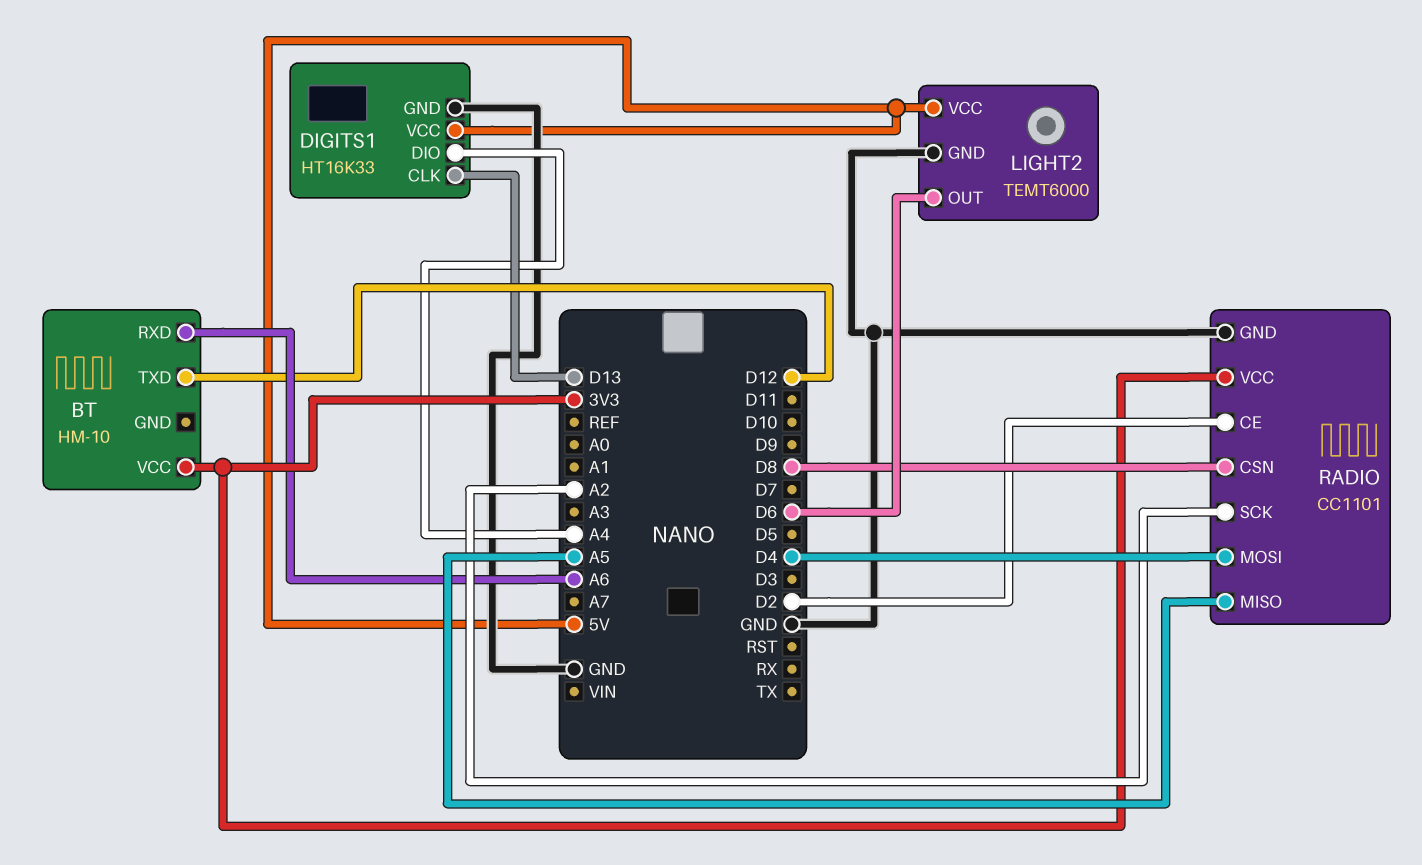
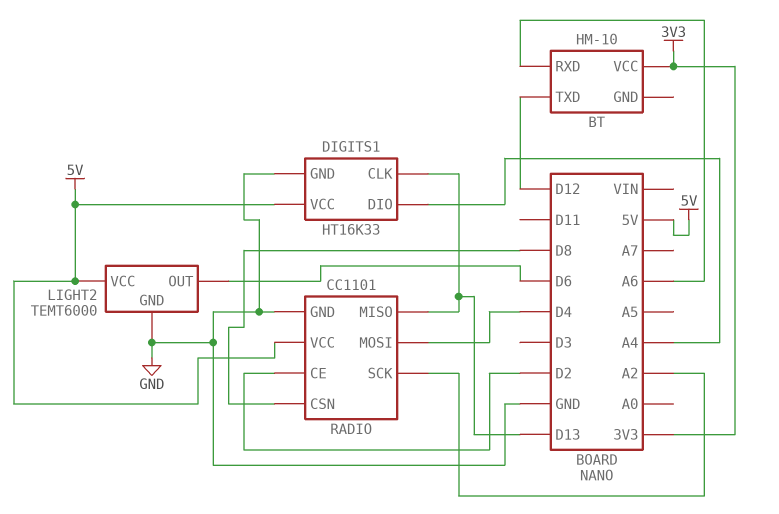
RADIO pin MISO: A5 -> D13
RADIO pin VCC: 3V3 -> 5V

